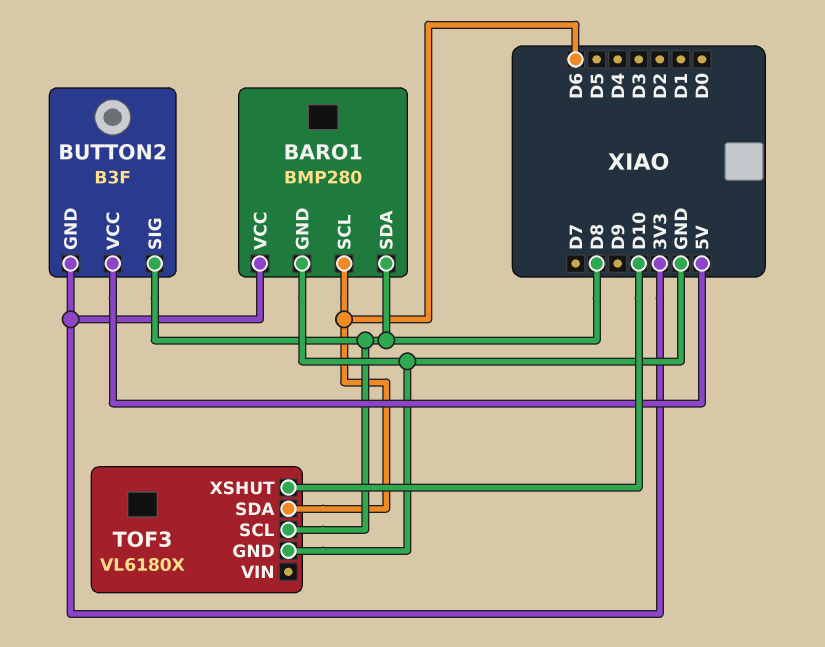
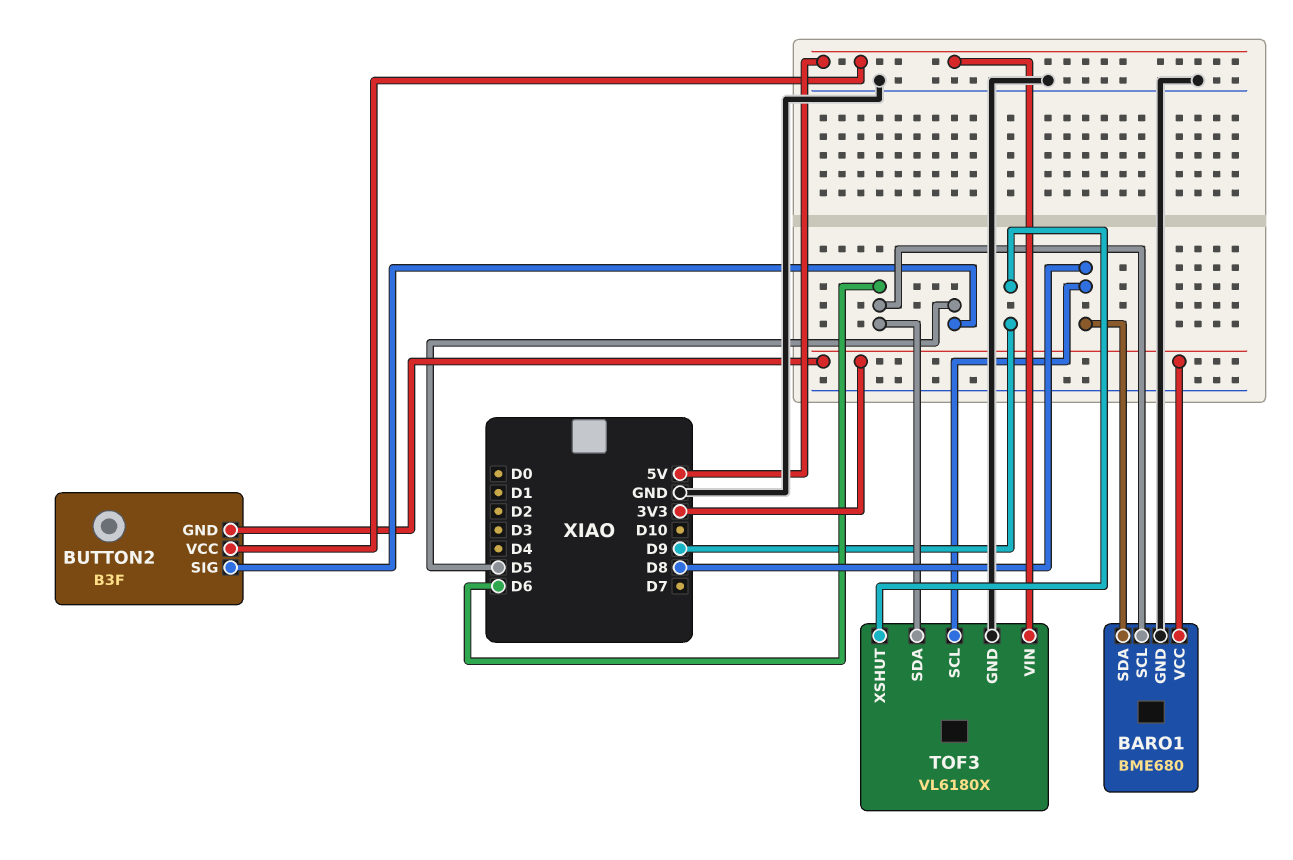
BARO1: BMP280 -> BME680
BUTTON2 pin SIG: D8 -> D5
TOF3 pin VIN: none -> 5V
TOF3 pin XSHUT: D10 -> D9

